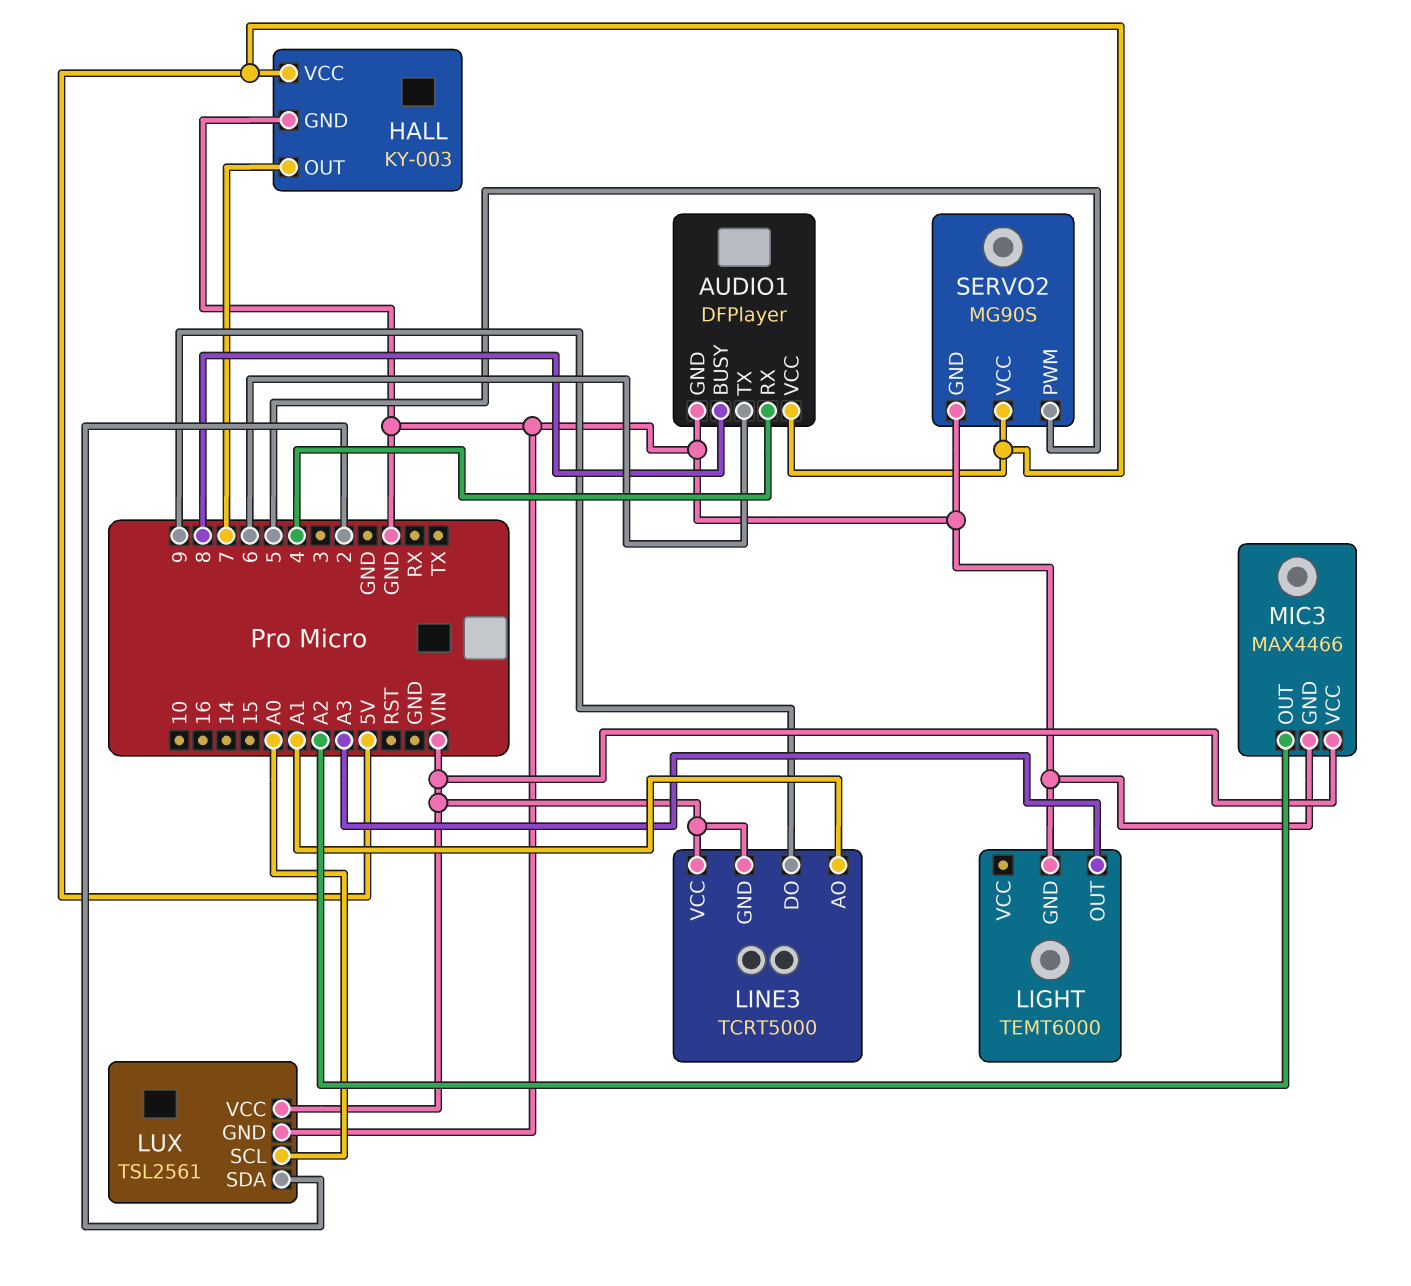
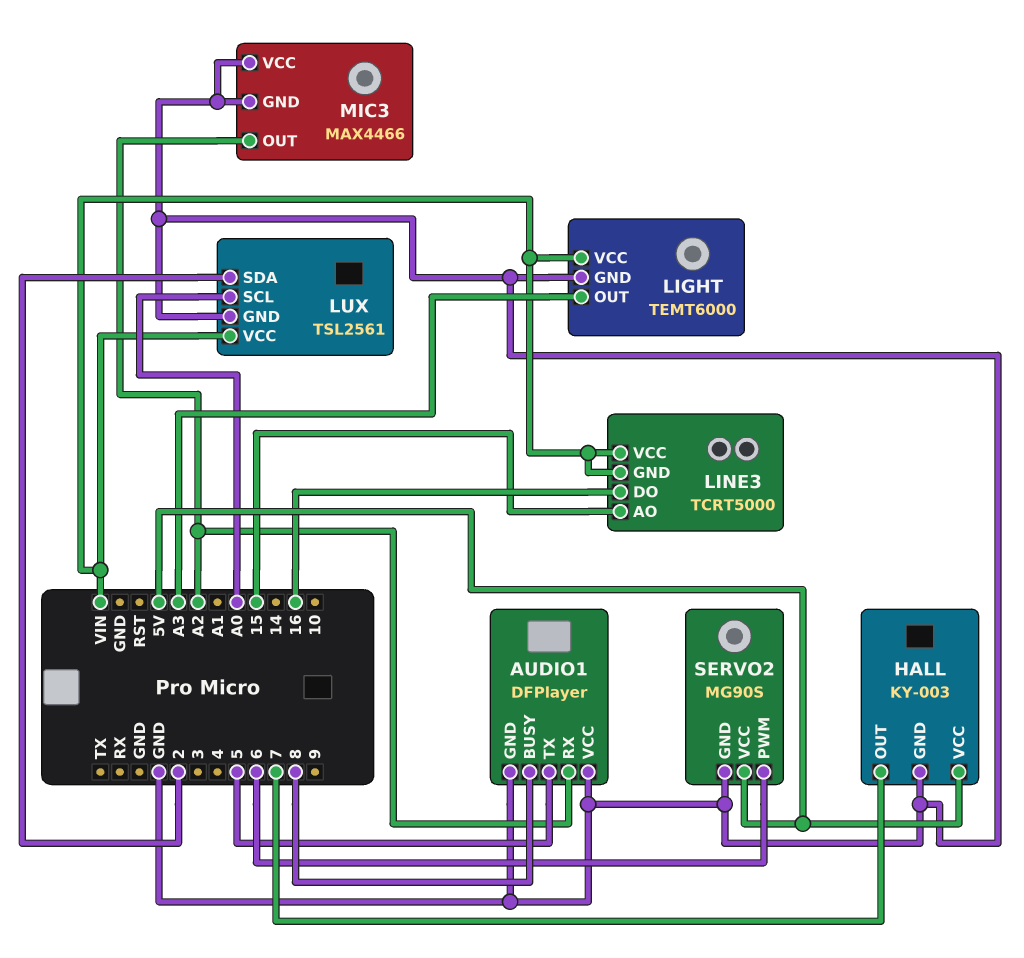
AUDIO1 pin RX: 4 -> A2
AUDIO1 pin TX: 6 -> 5
AUDIO1 pin VCC: 5V -> GND
LIGHT pin VCC: none -> VIN
LINE3 pin AO: A1 -> 15
LINE3 pin DO: 9 -> 16
MIC3 pin VCC: VIN -> GND
SERVO2 pin PWM: 5 -> 6

